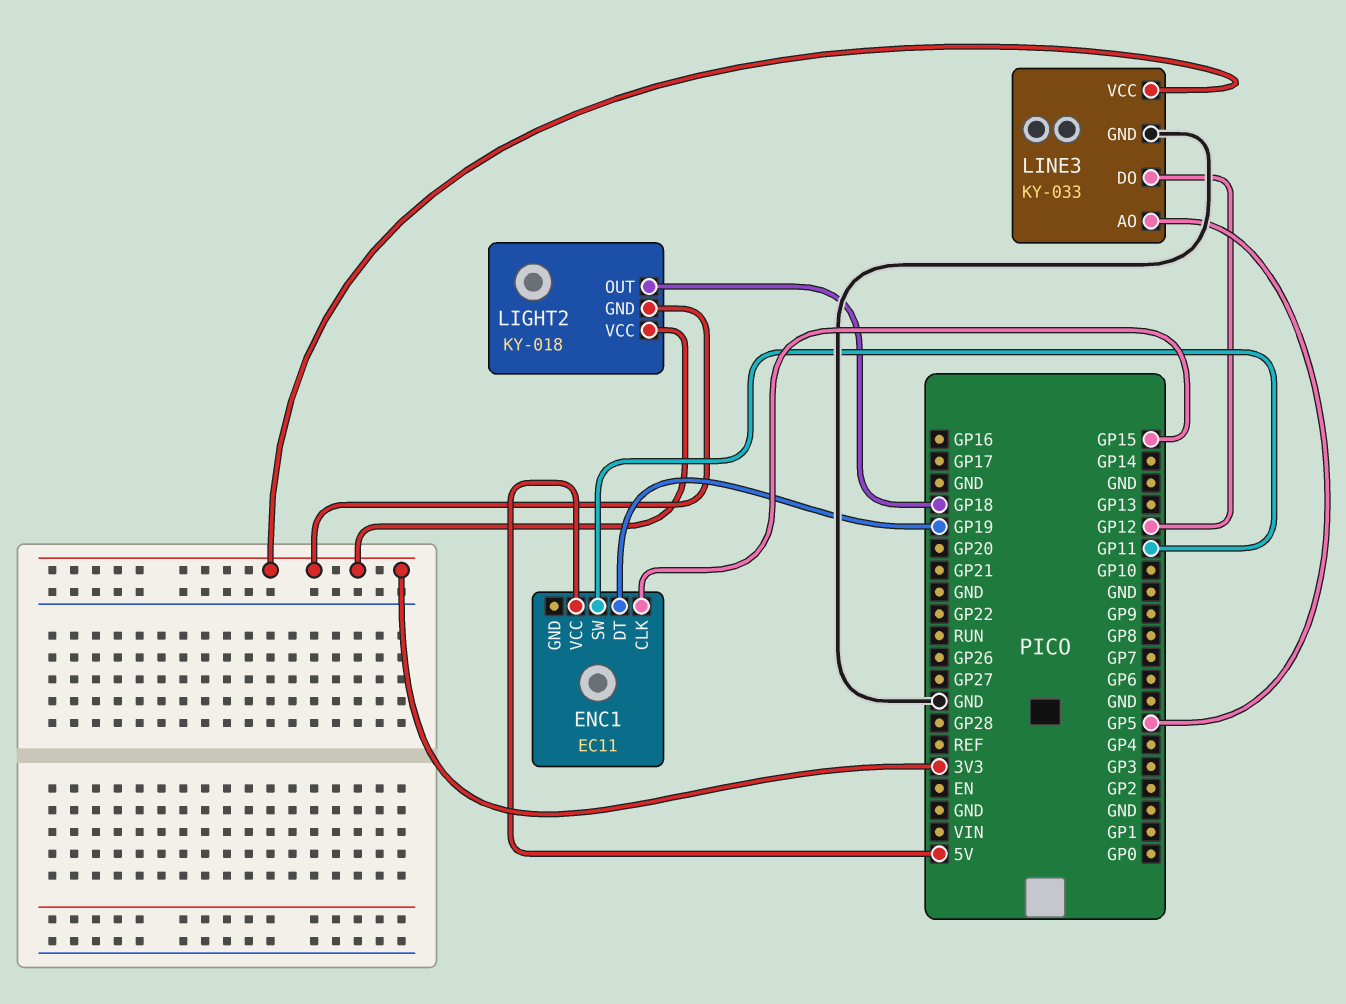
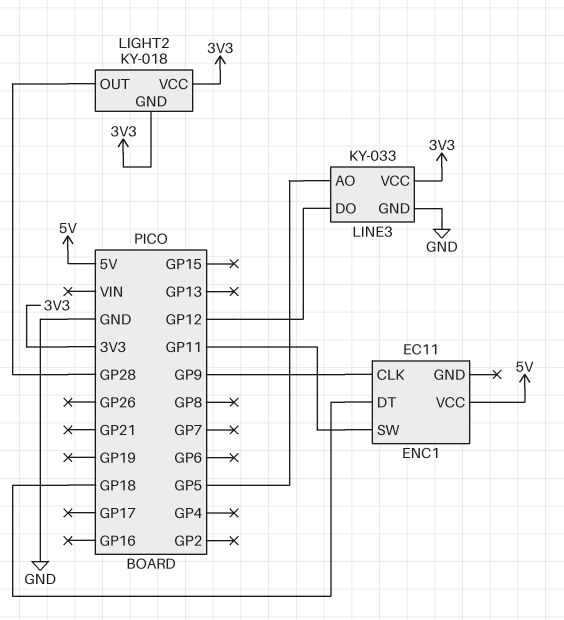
ENC1 pin CLK: GP15 -> GP9
ENC1 pin DT: GP19 -> GP18
LIGHT2 pin OUT: GP18 -> GP28

